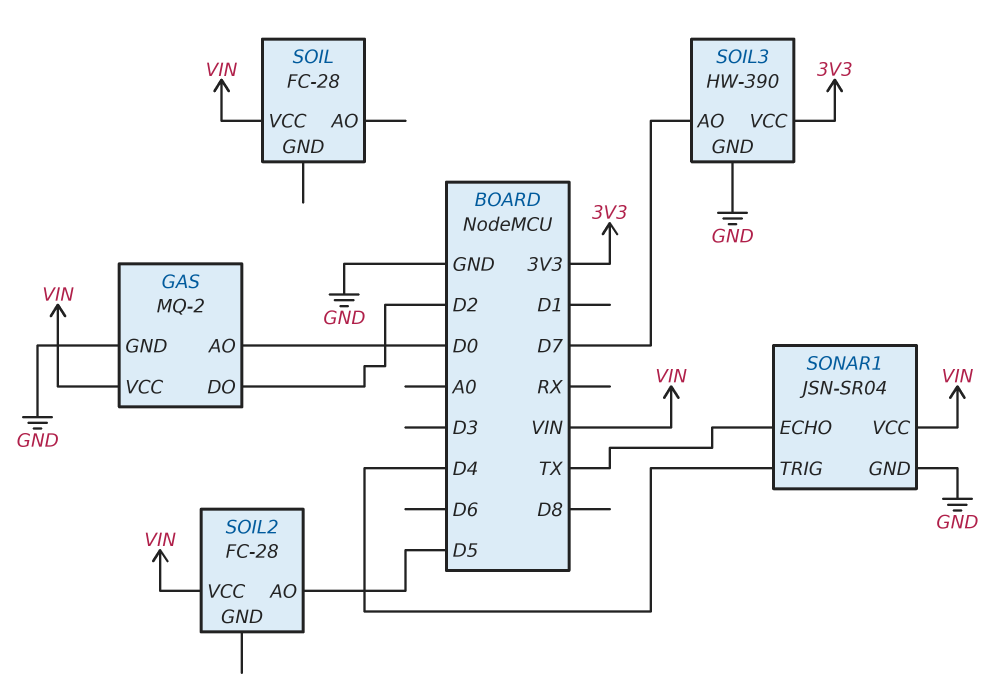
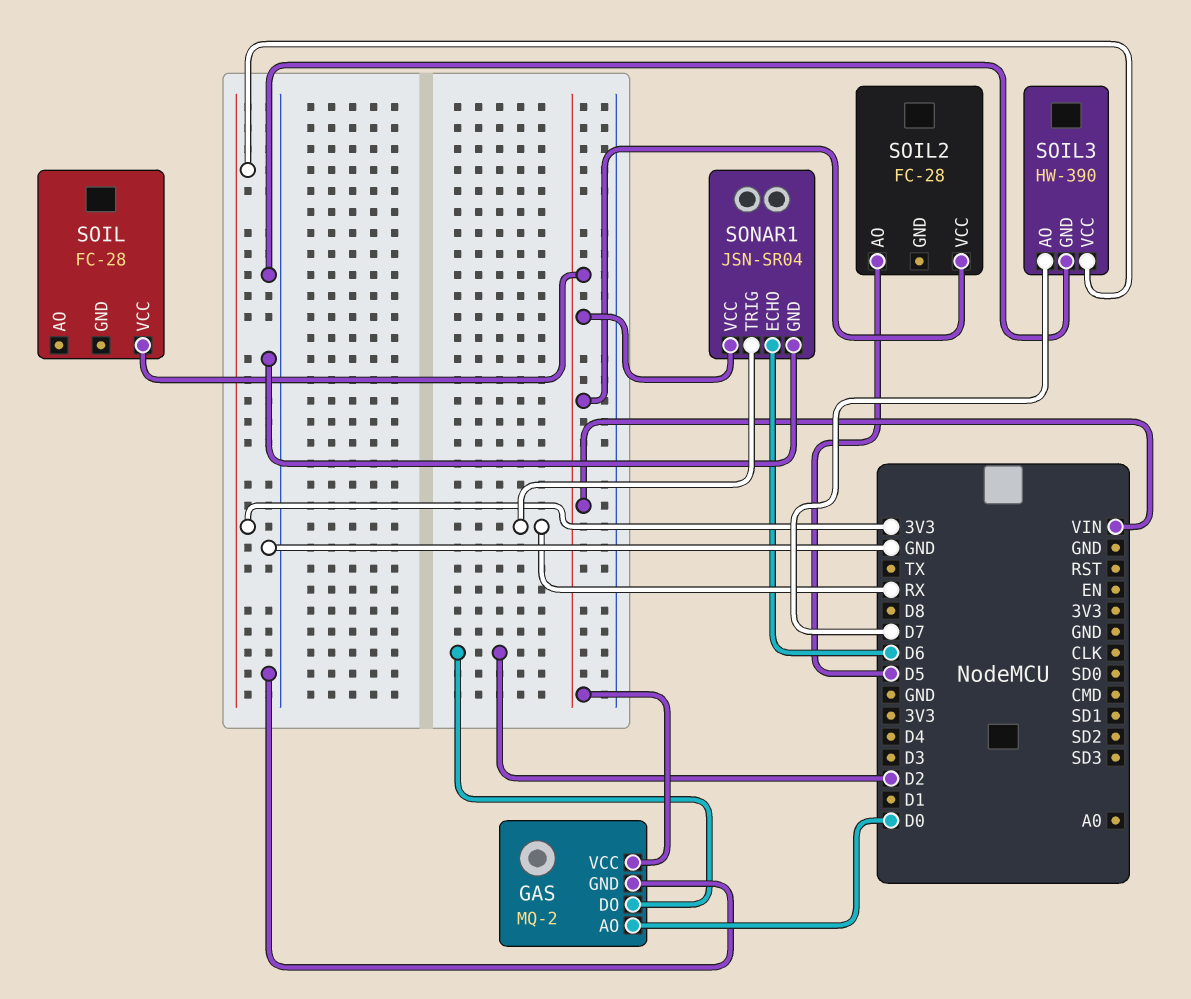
SONAR1 pin ECHO: TX -> D6
SONAR1 pin TRIG: D4 -> RX

